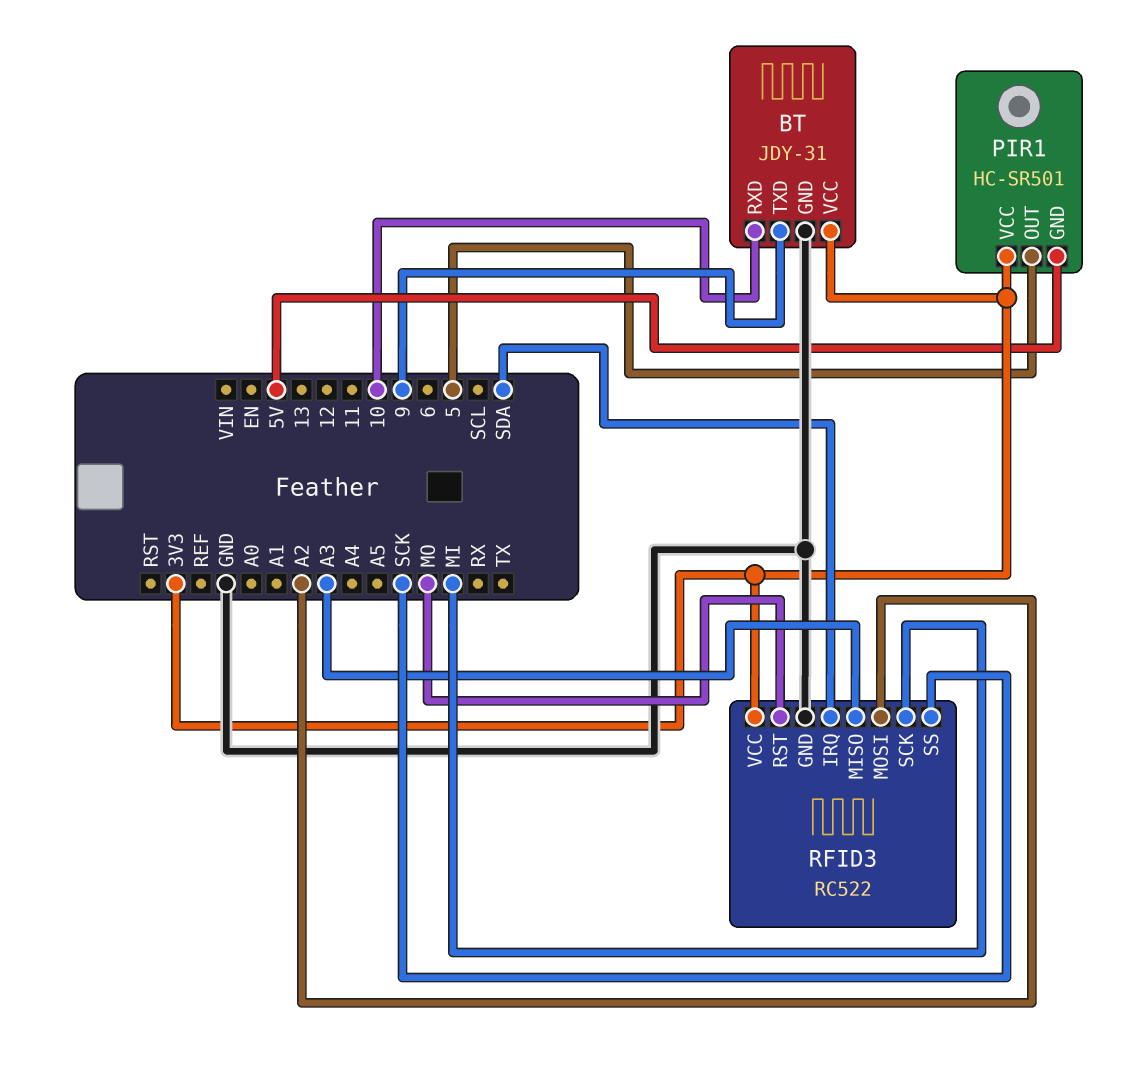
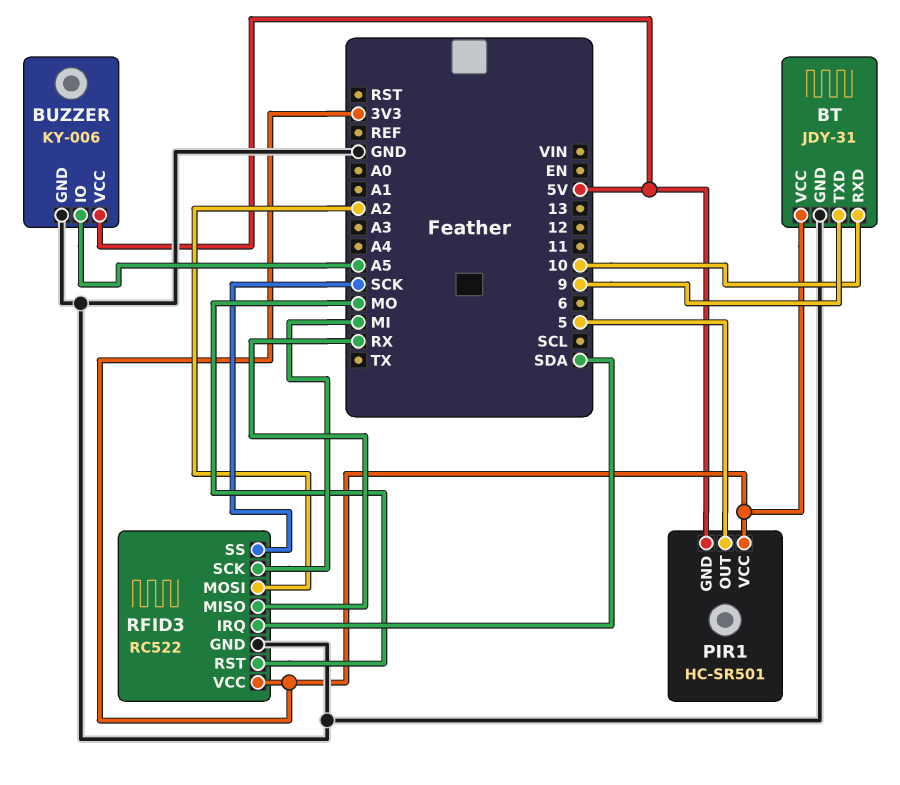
BUZZER: none -> KY-006
BUZZER pin GND: none -> GND
BUZZER pin IO: none -> A5
BUZZER pin VCC: none -> 5V
RFID3 pin MISO: A3 -> RX

